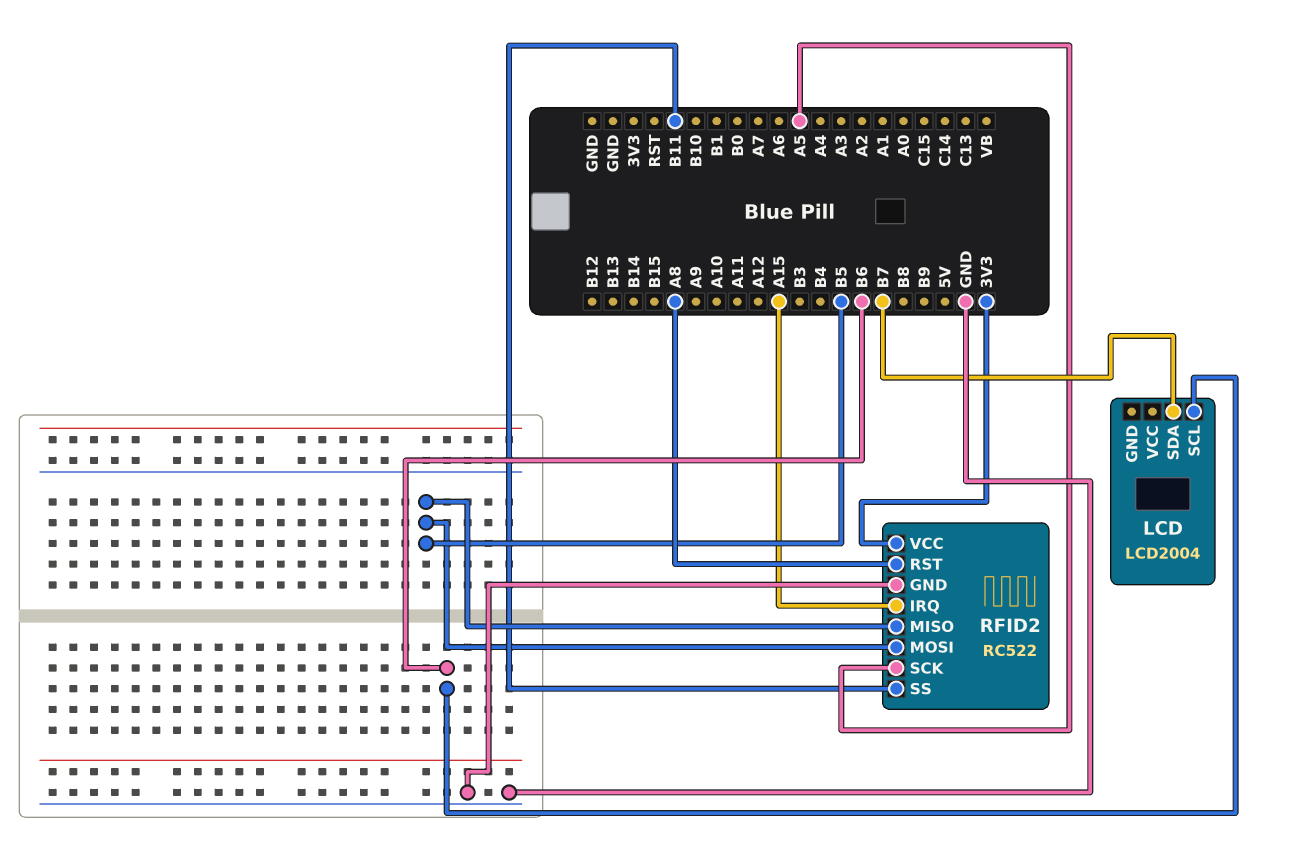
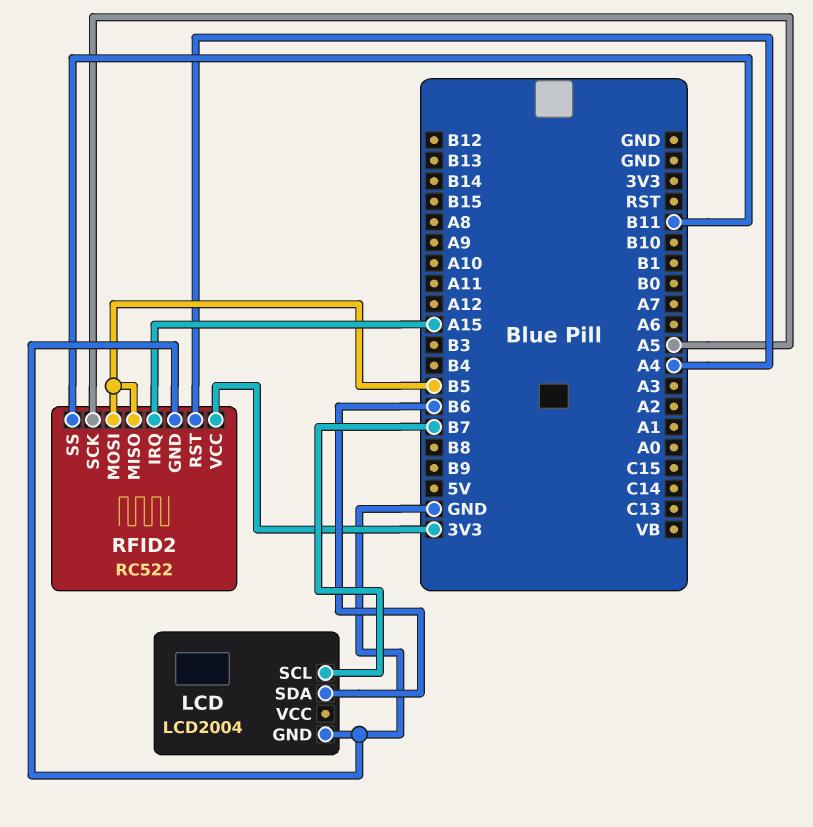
LCD pin GND: none -> GND
LCD pin SCL: B6 -> B7
LCD pin SDA: B7 -> B6
RFID2 pin RST: A8 -> A4

